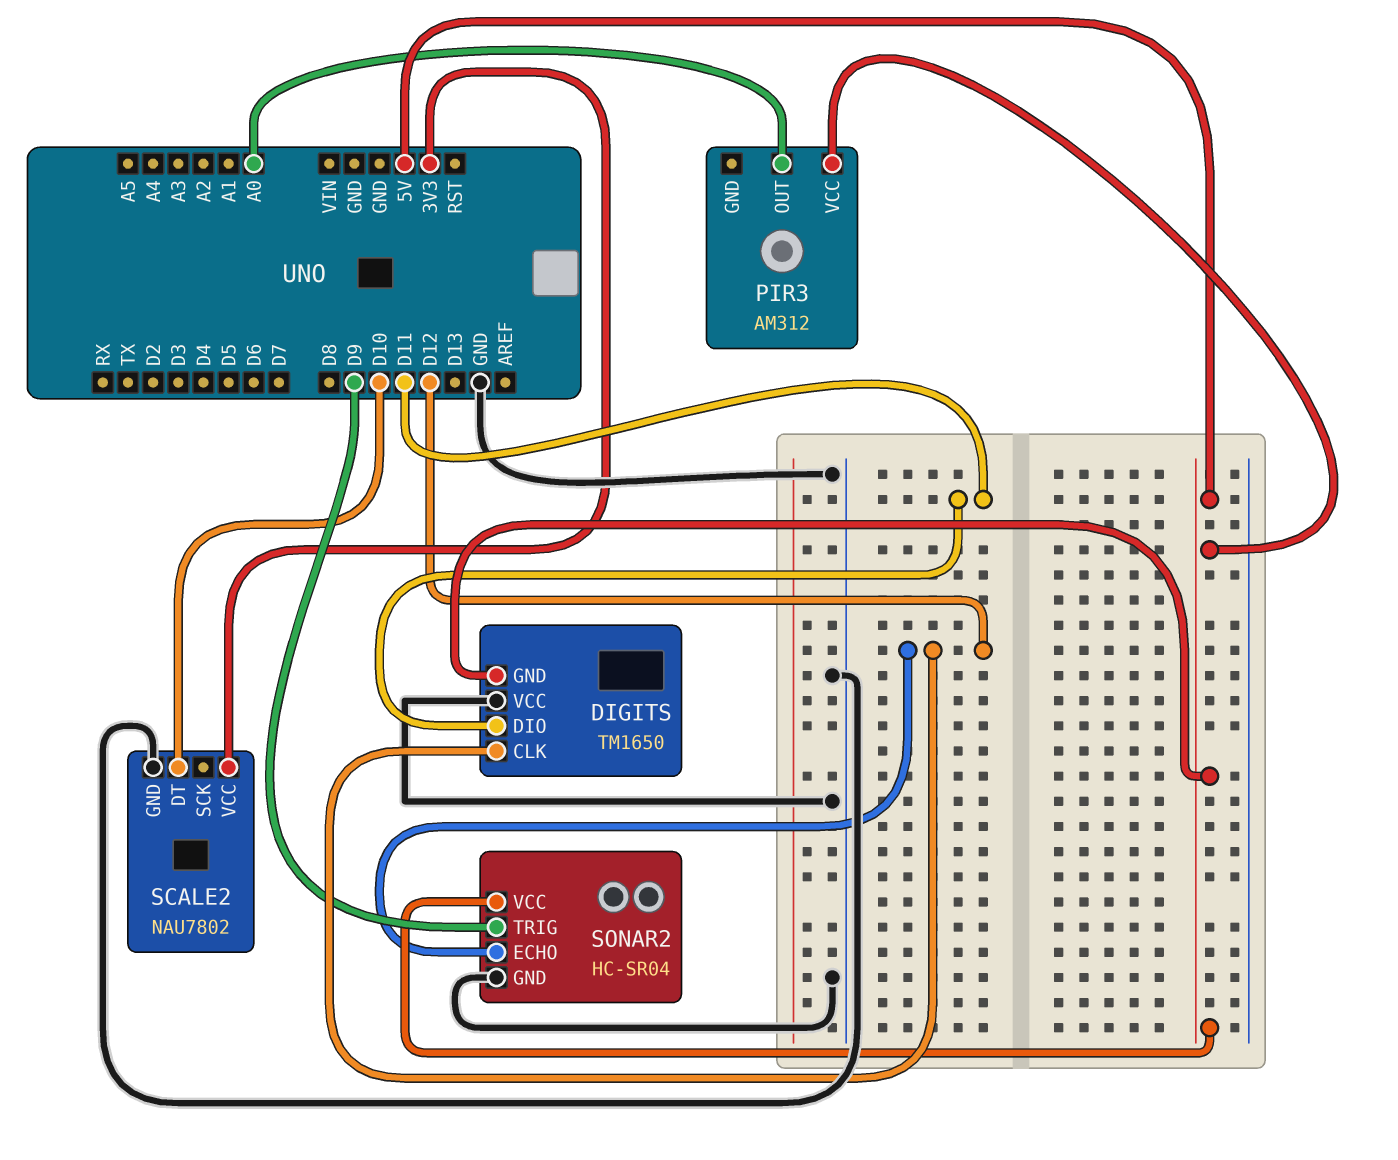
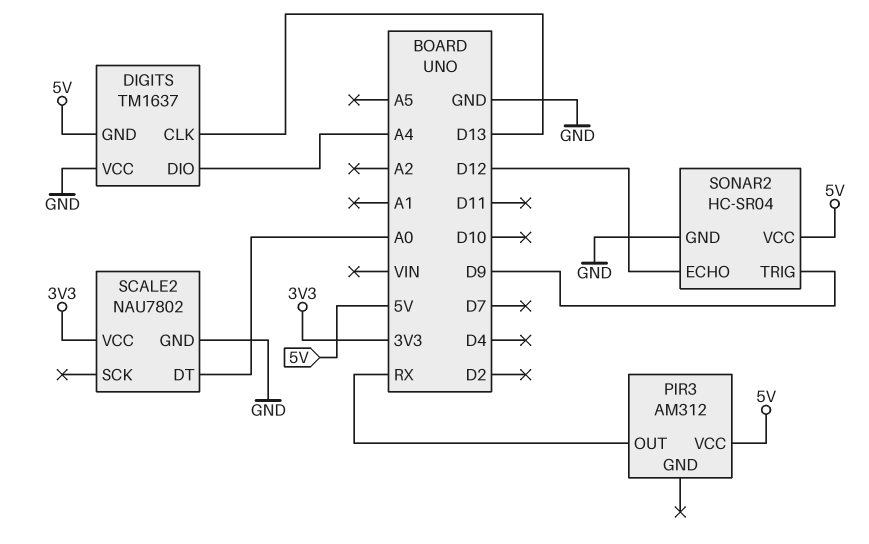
DIGITS: TM1650 -> TM1637
DIGITS pin CLK: D12 -> D13
DIGITS pin DIO: D11 -> A4
PIR3 pin OUT: A0 -> RX
SCALE2 pin DT: D10 -> A0

